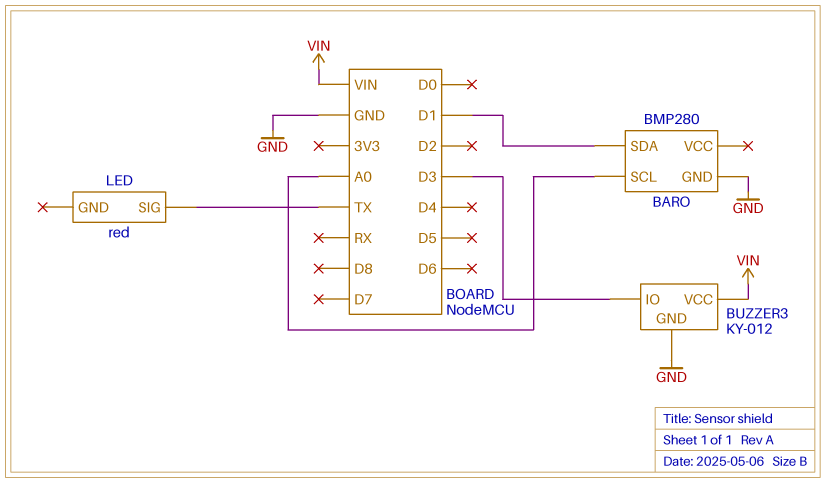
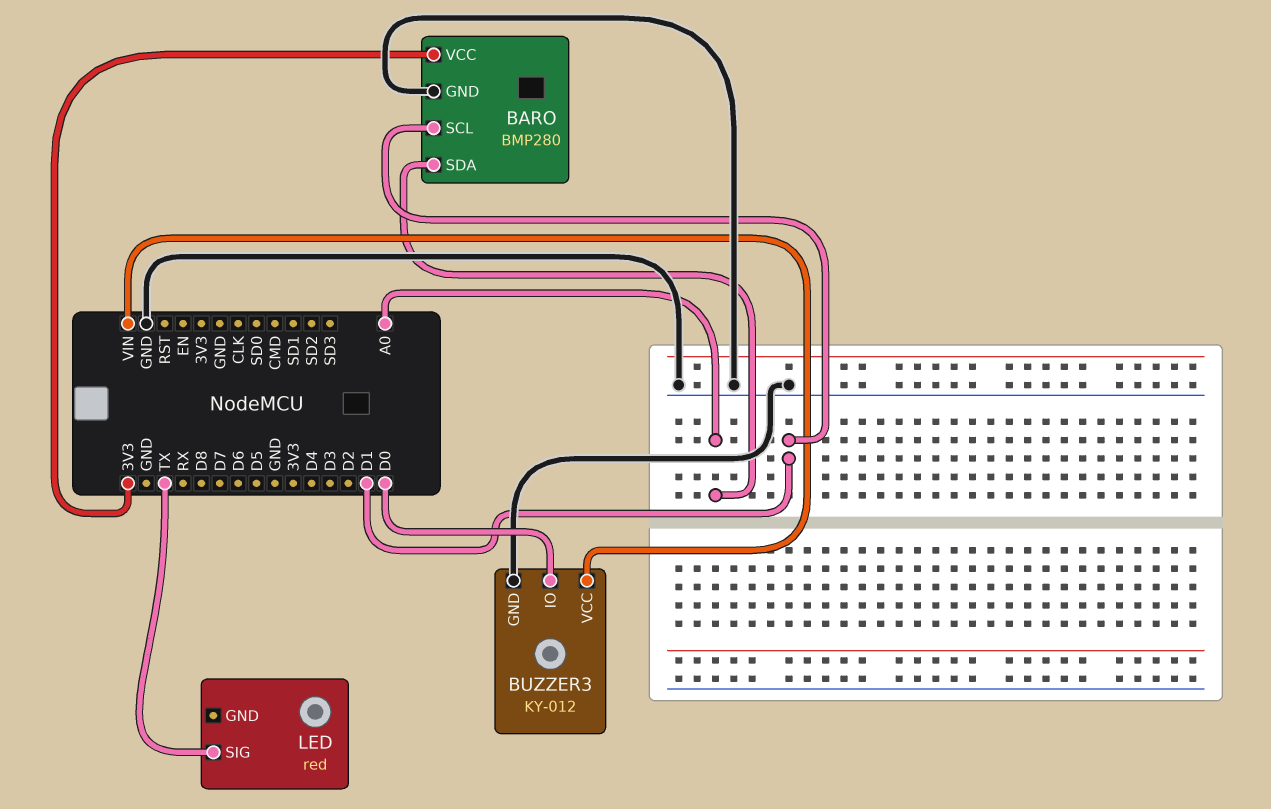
BARO pin SCL: A0 -> D1
BARO pin SDA: D1 -> A0
BARO pin VCC: none -> 3V3
BUZZER3 pin IO: D3 -> D0

